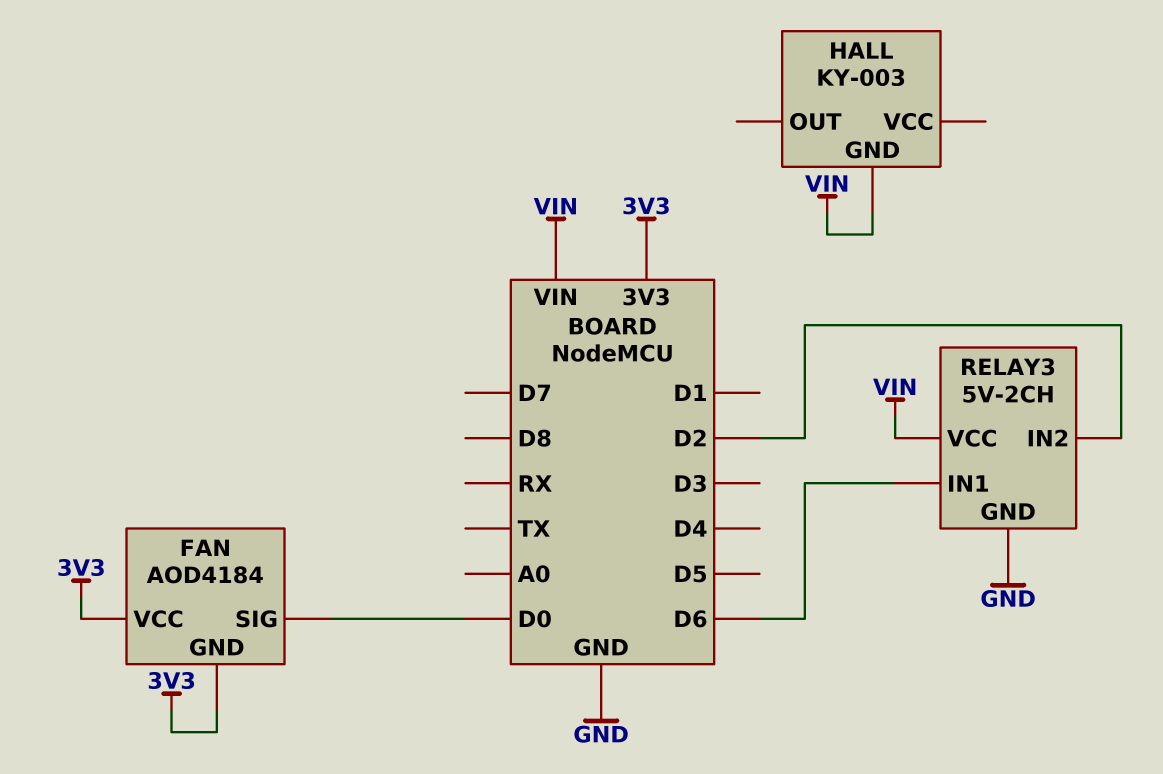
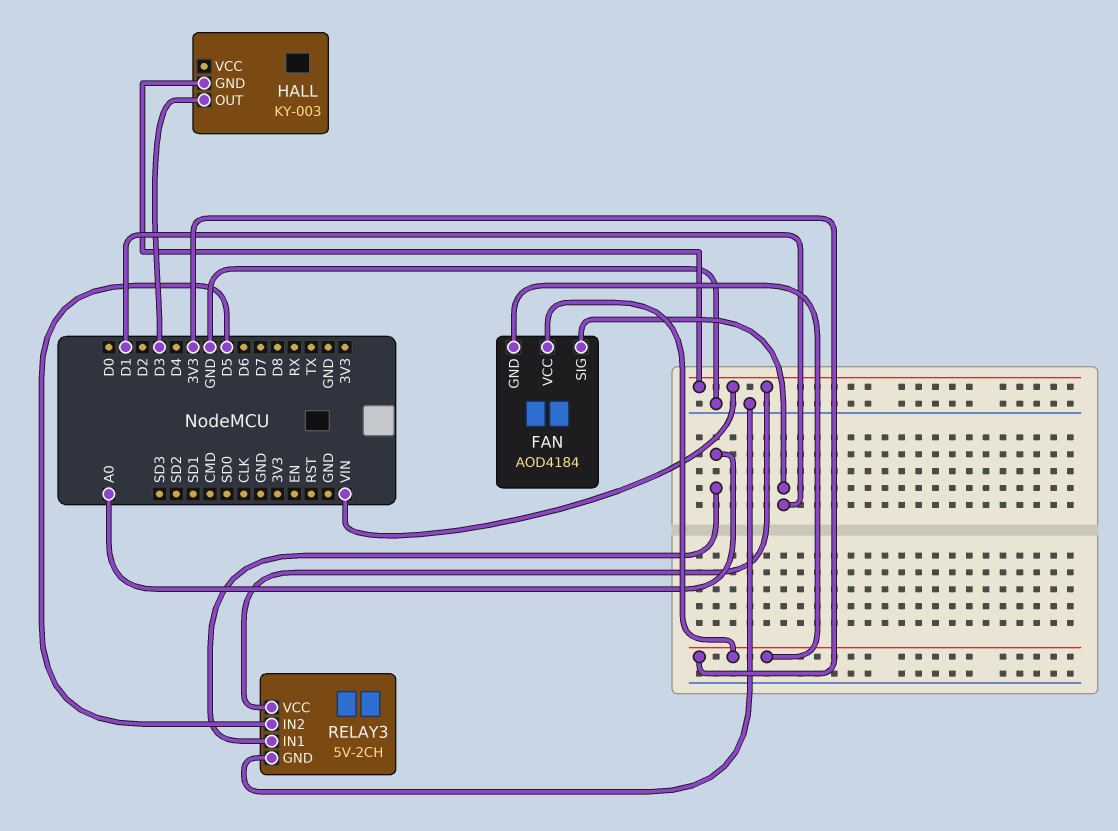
FAN pin SIG: D0 -> D1
HALL pin OUT: none -> D3
RELAY3 pin IN1: D6 -> A0
RELAY3 pin IN2: D2 -> D5

